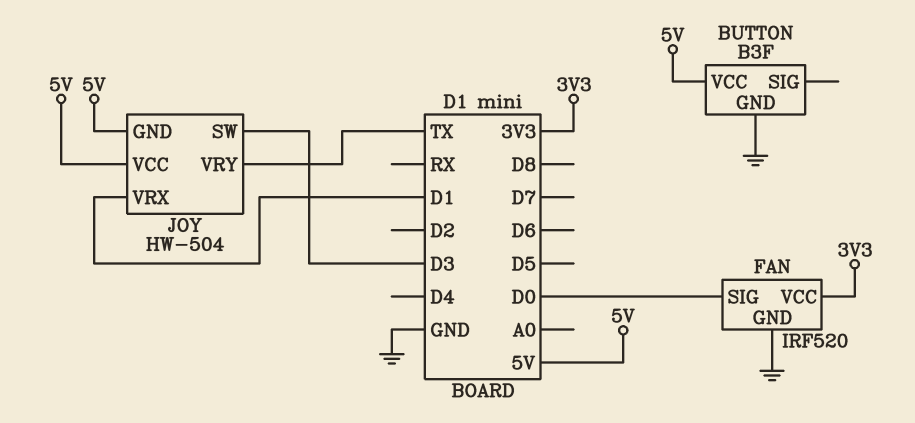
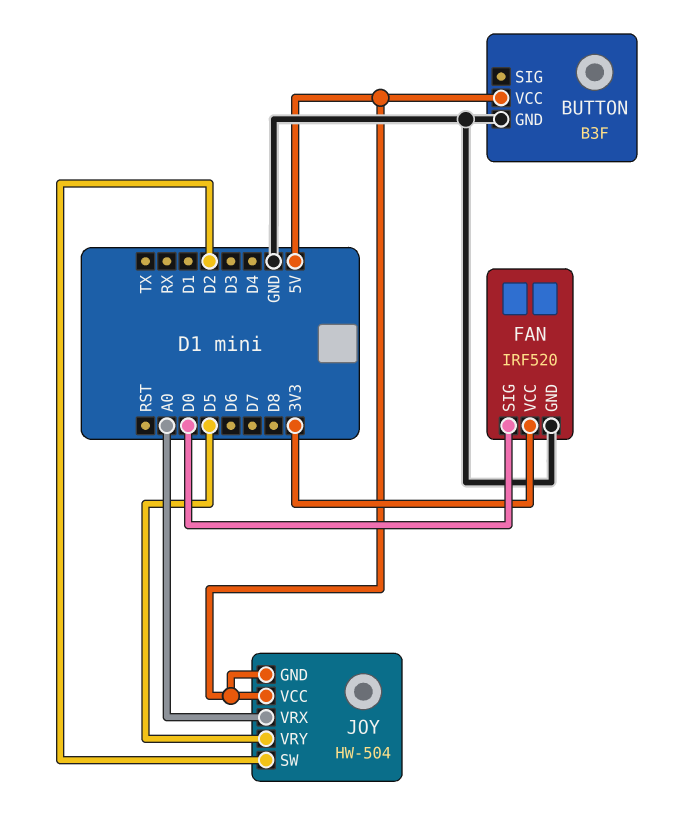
JOY pin SW: D3 -> D2
JOY pin VRX: D1 -> A0
JOY pin VRY: TX -> D5

